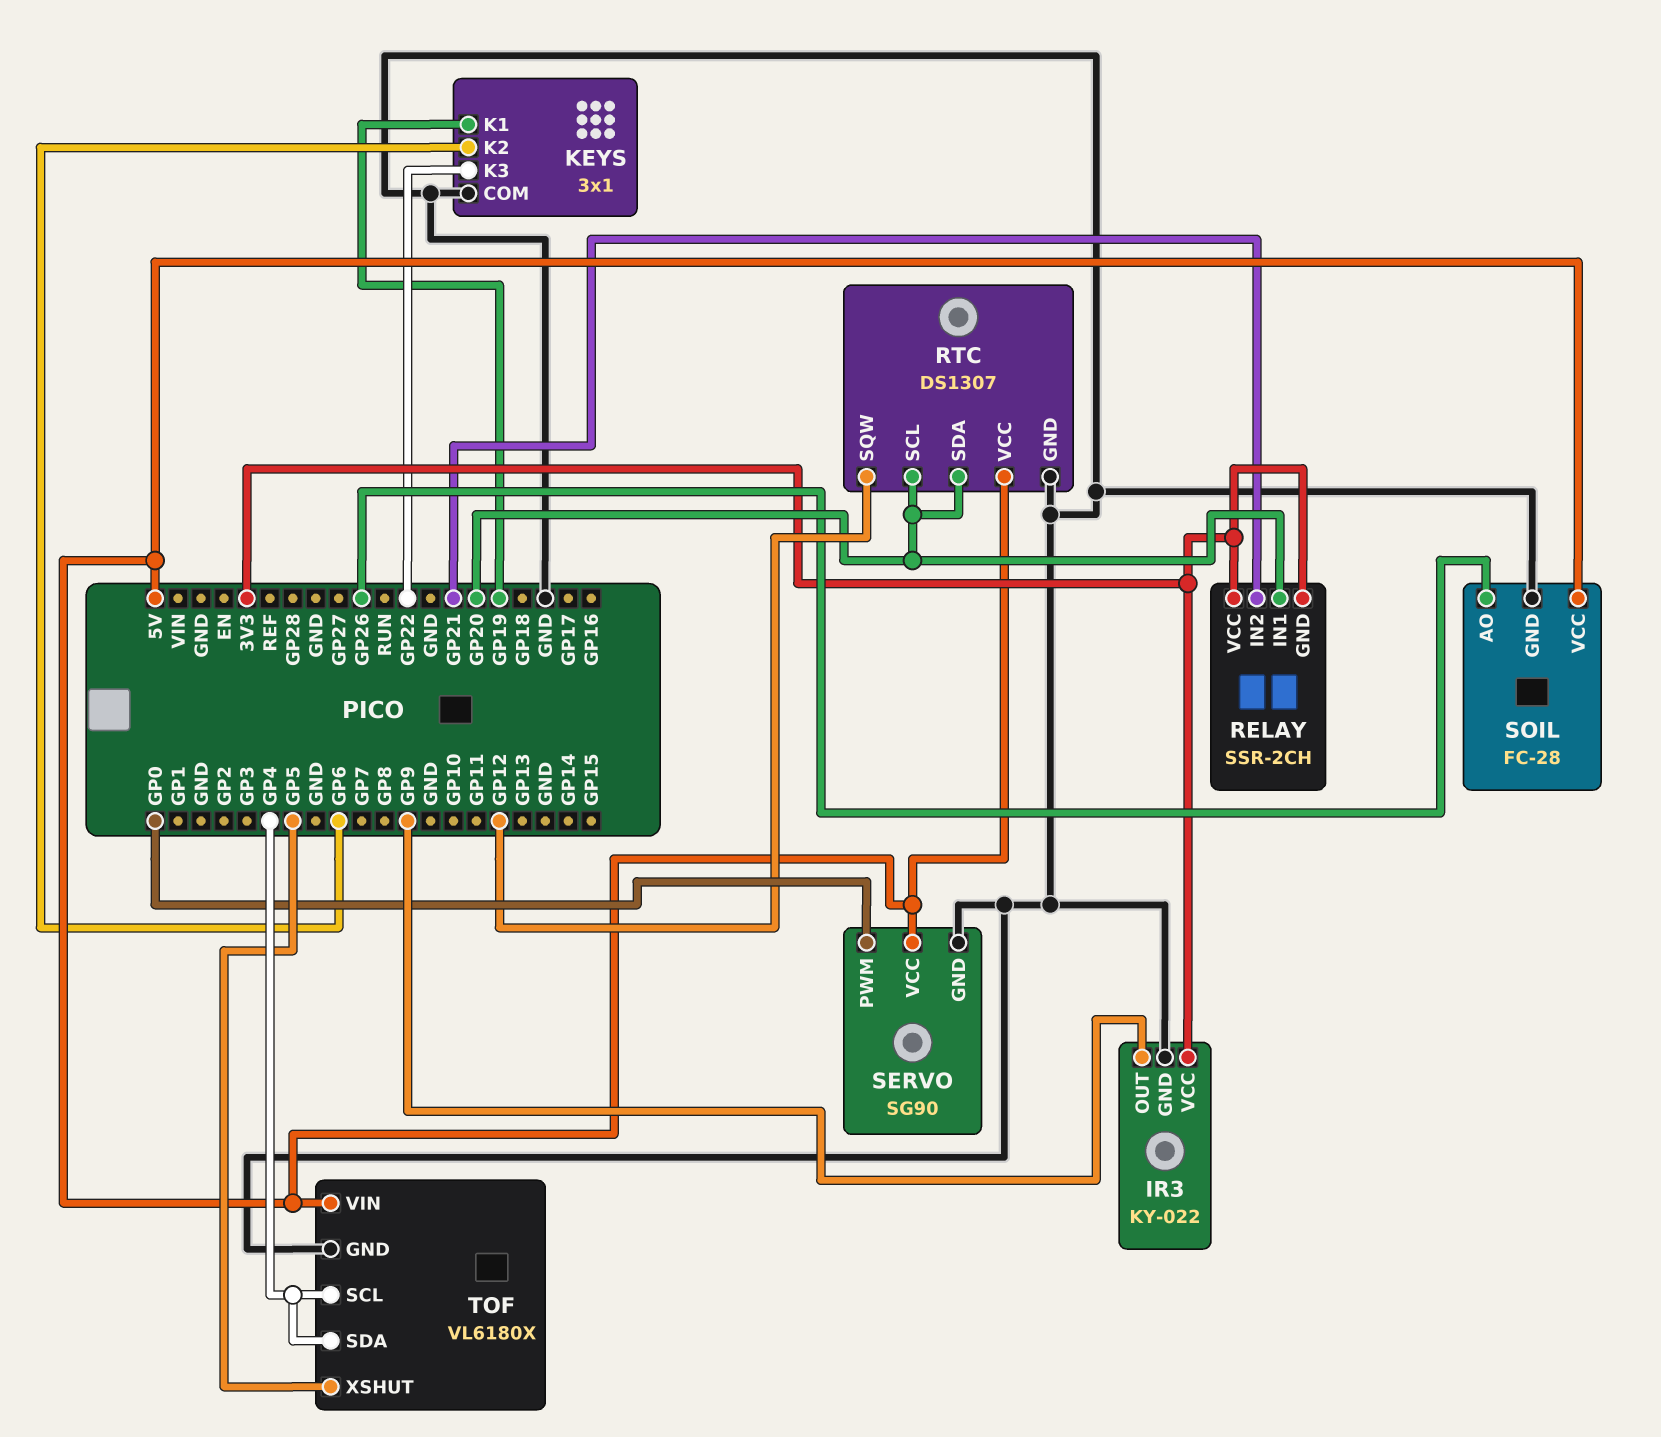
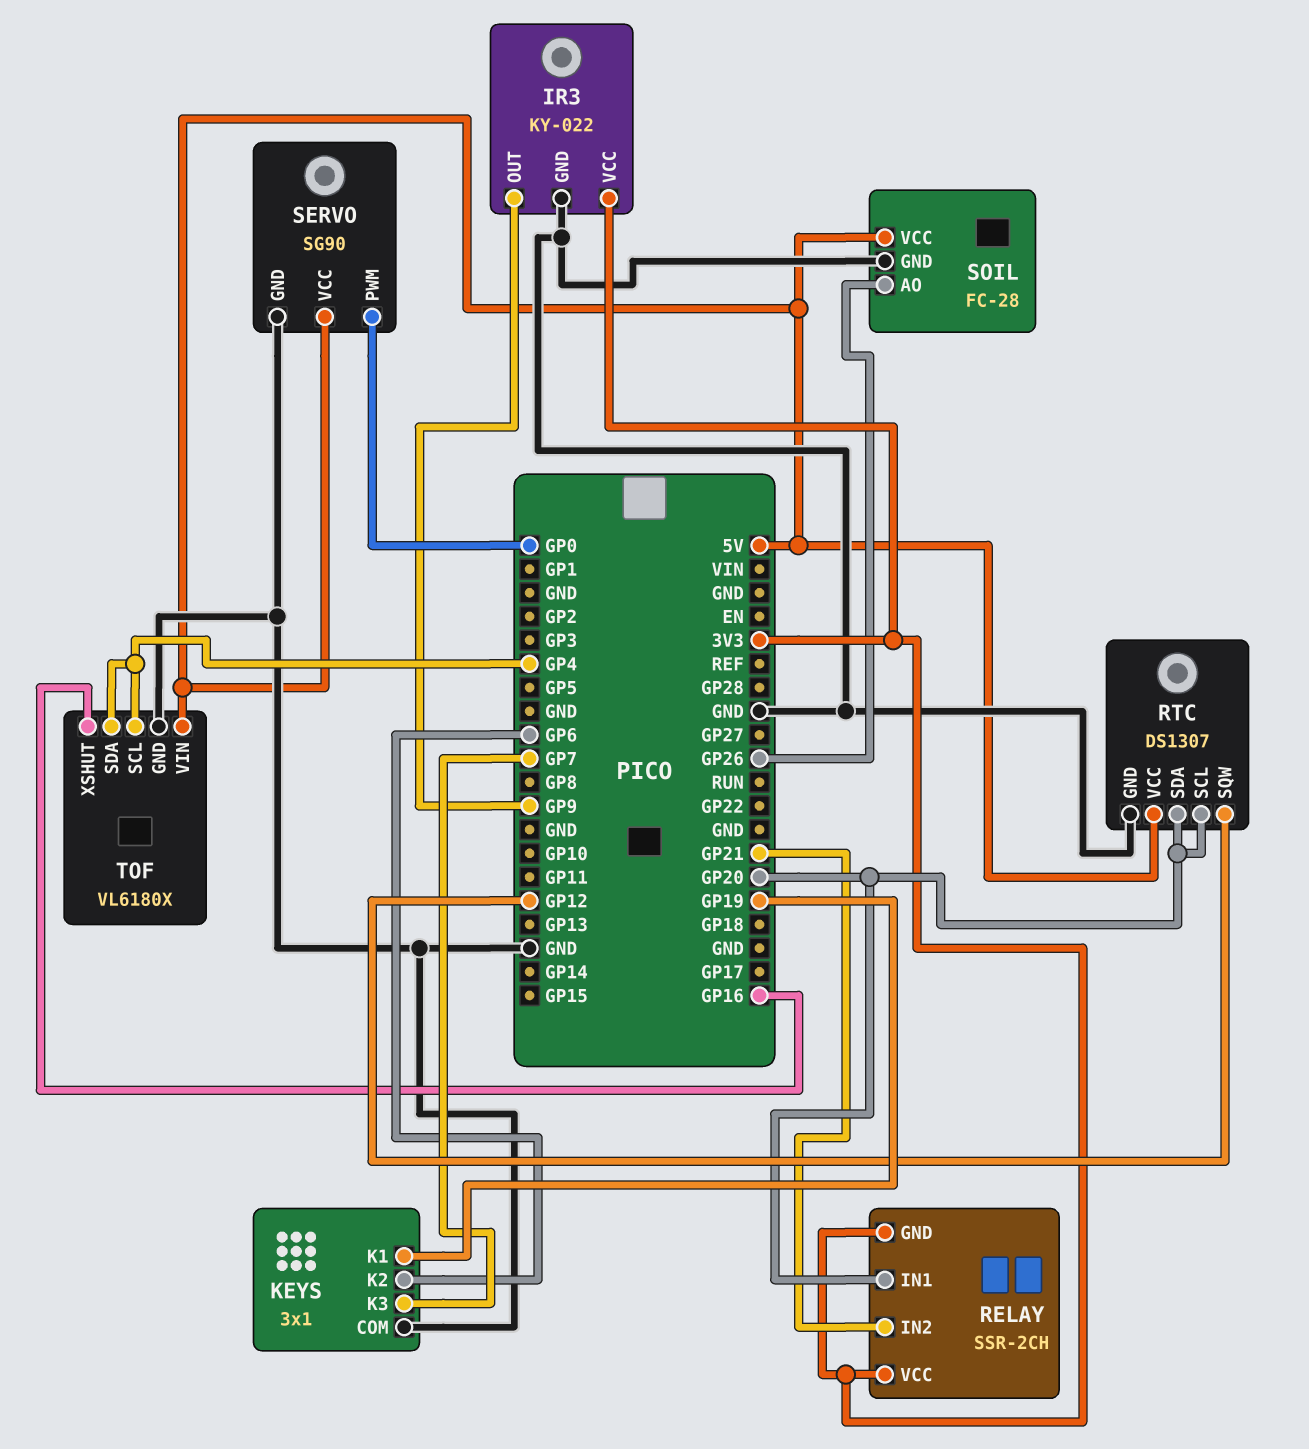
KEYS pin K3: GP22 -> GP7
TOF pin XSHUT: GP5 -> GP16

